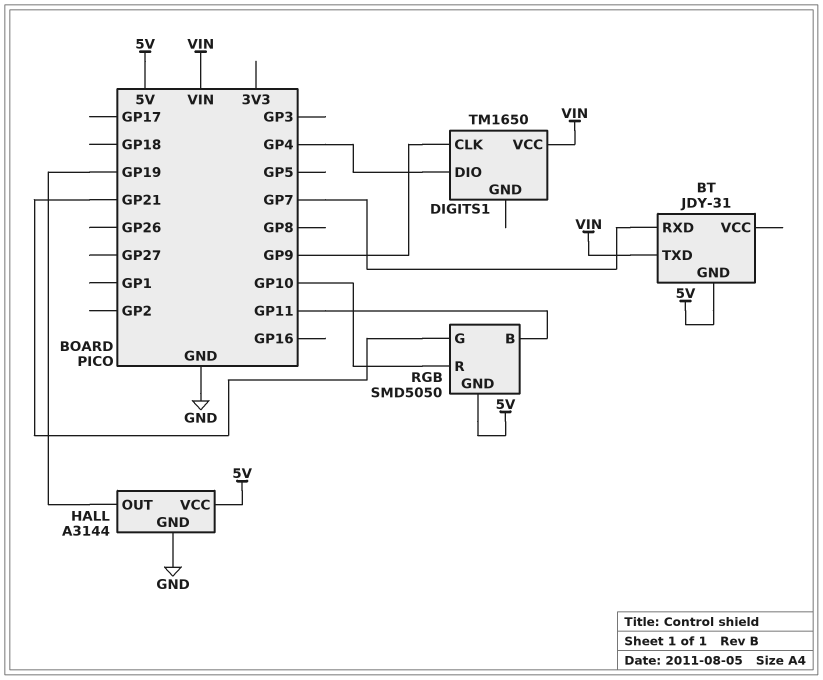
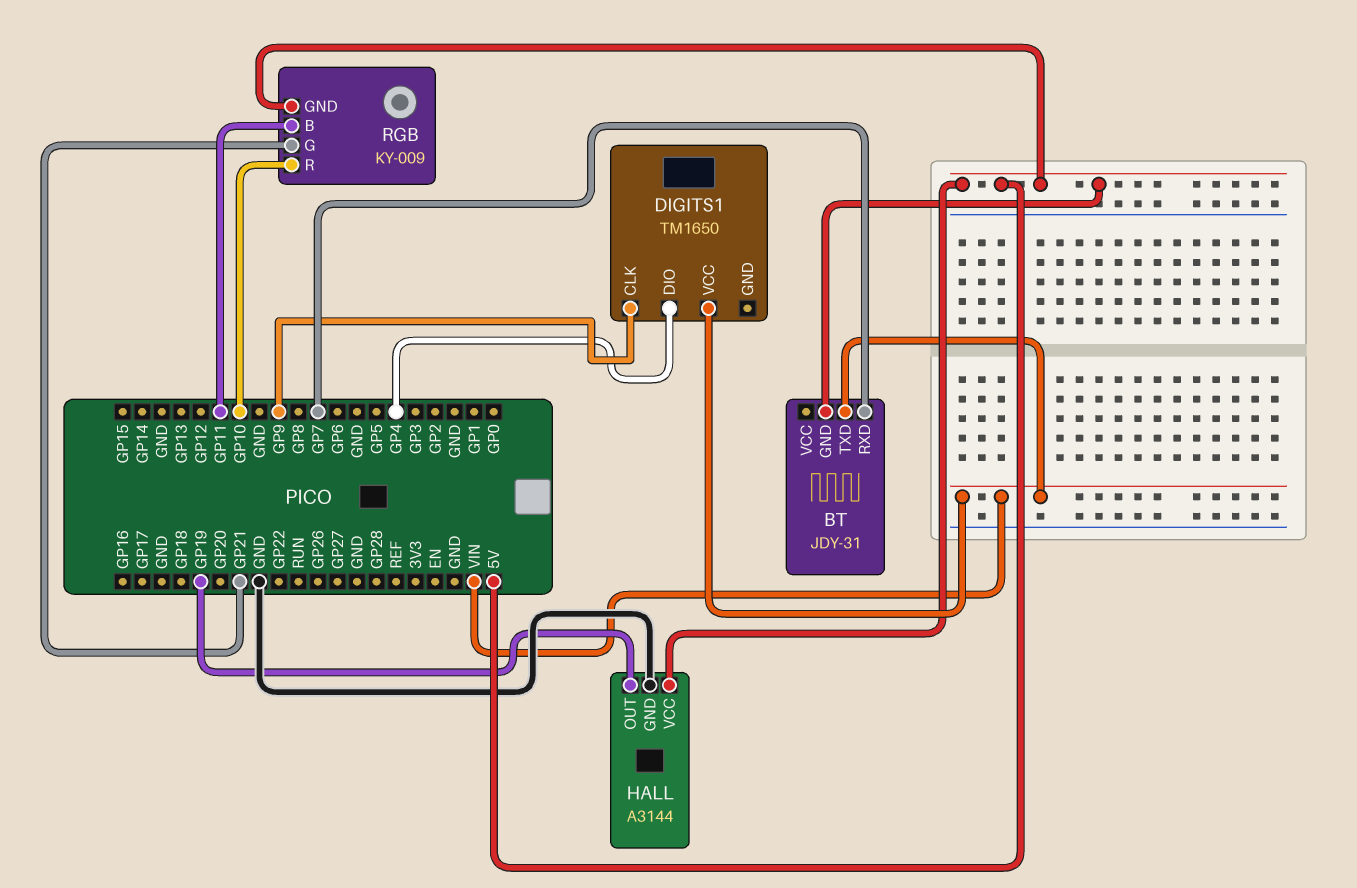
RGB: SMD5050 -> KY-009

